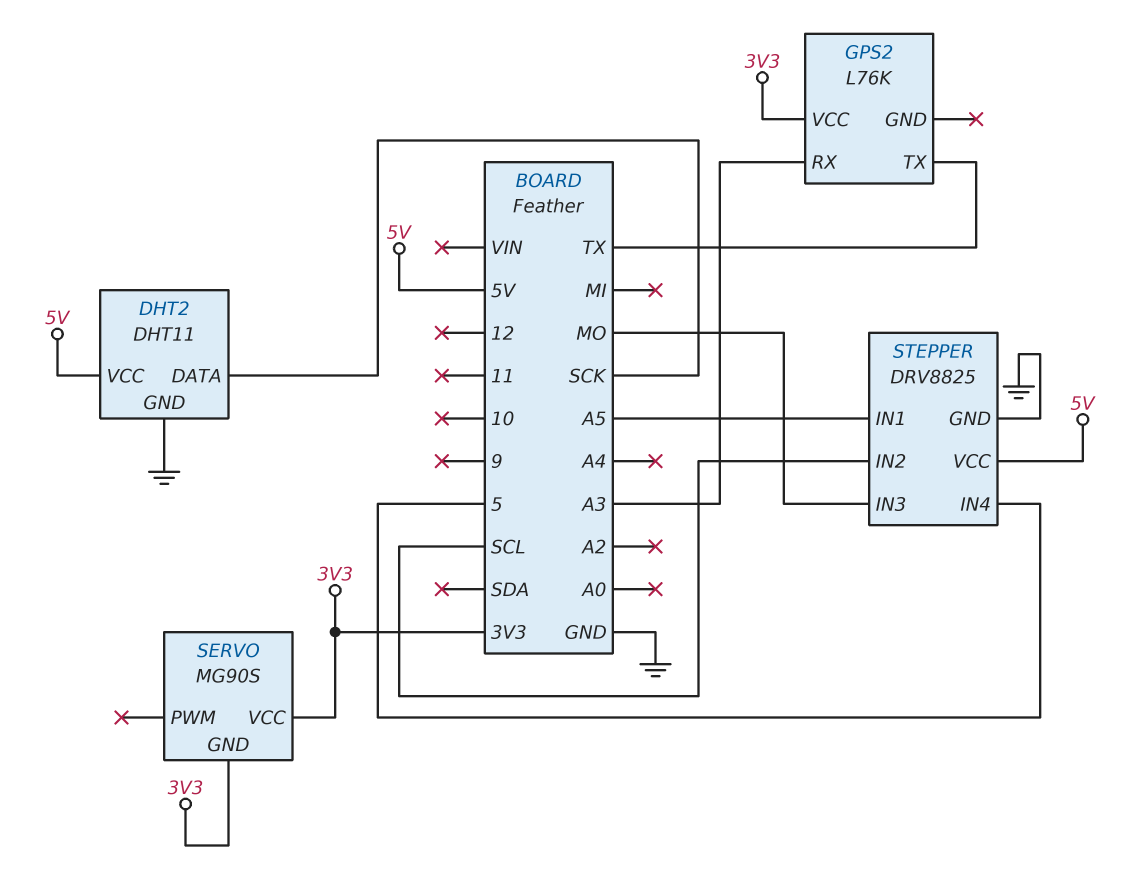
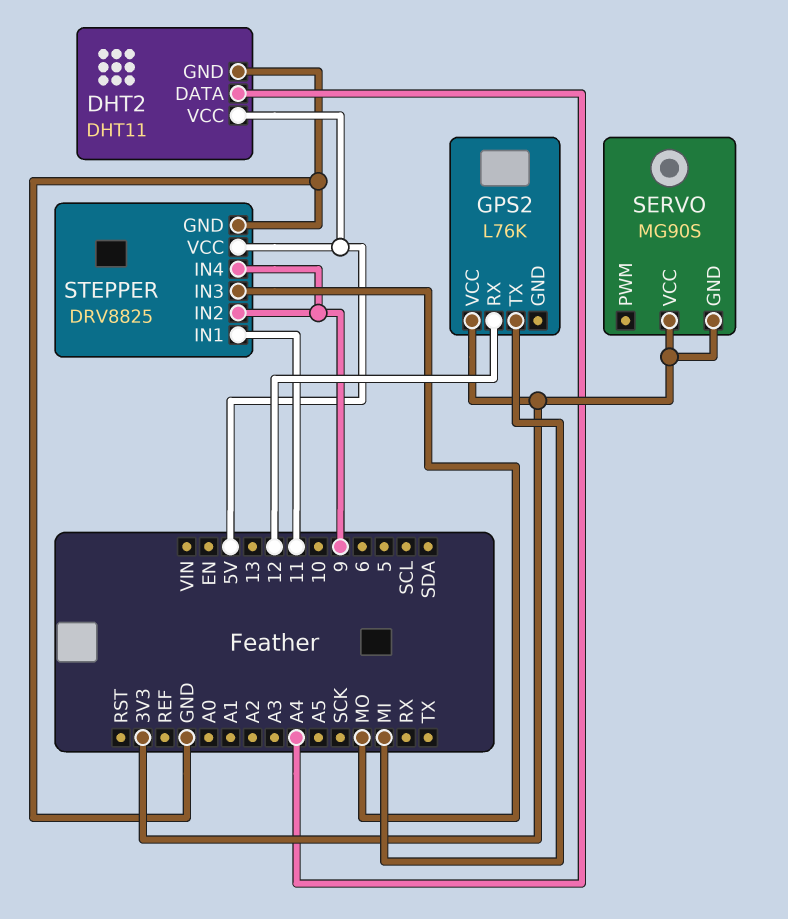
DHT2 pin DATA: SCK -> A4
GPS2 pin RX: A3 -> 12
GPS2 pin TX: TX -> MI
STEPPER pin IN1: A5 -> 11
STEPPER pin IN2: SCL -> 9
STEPPER pin IN4: 5 -> 9

